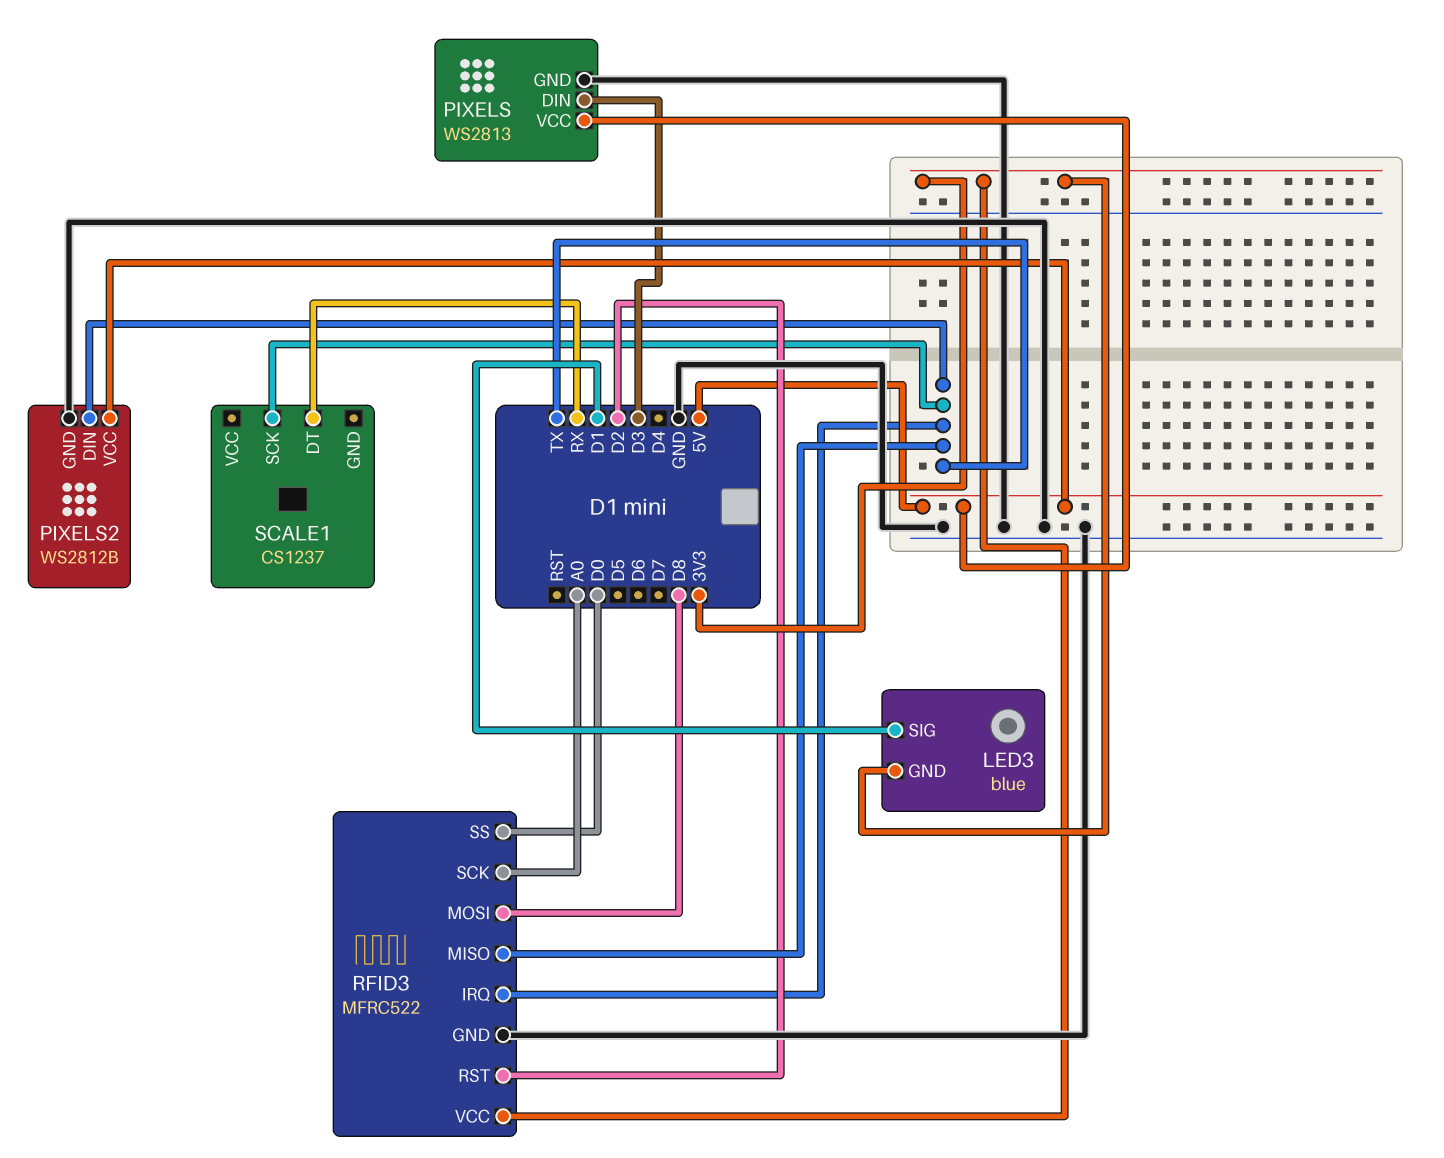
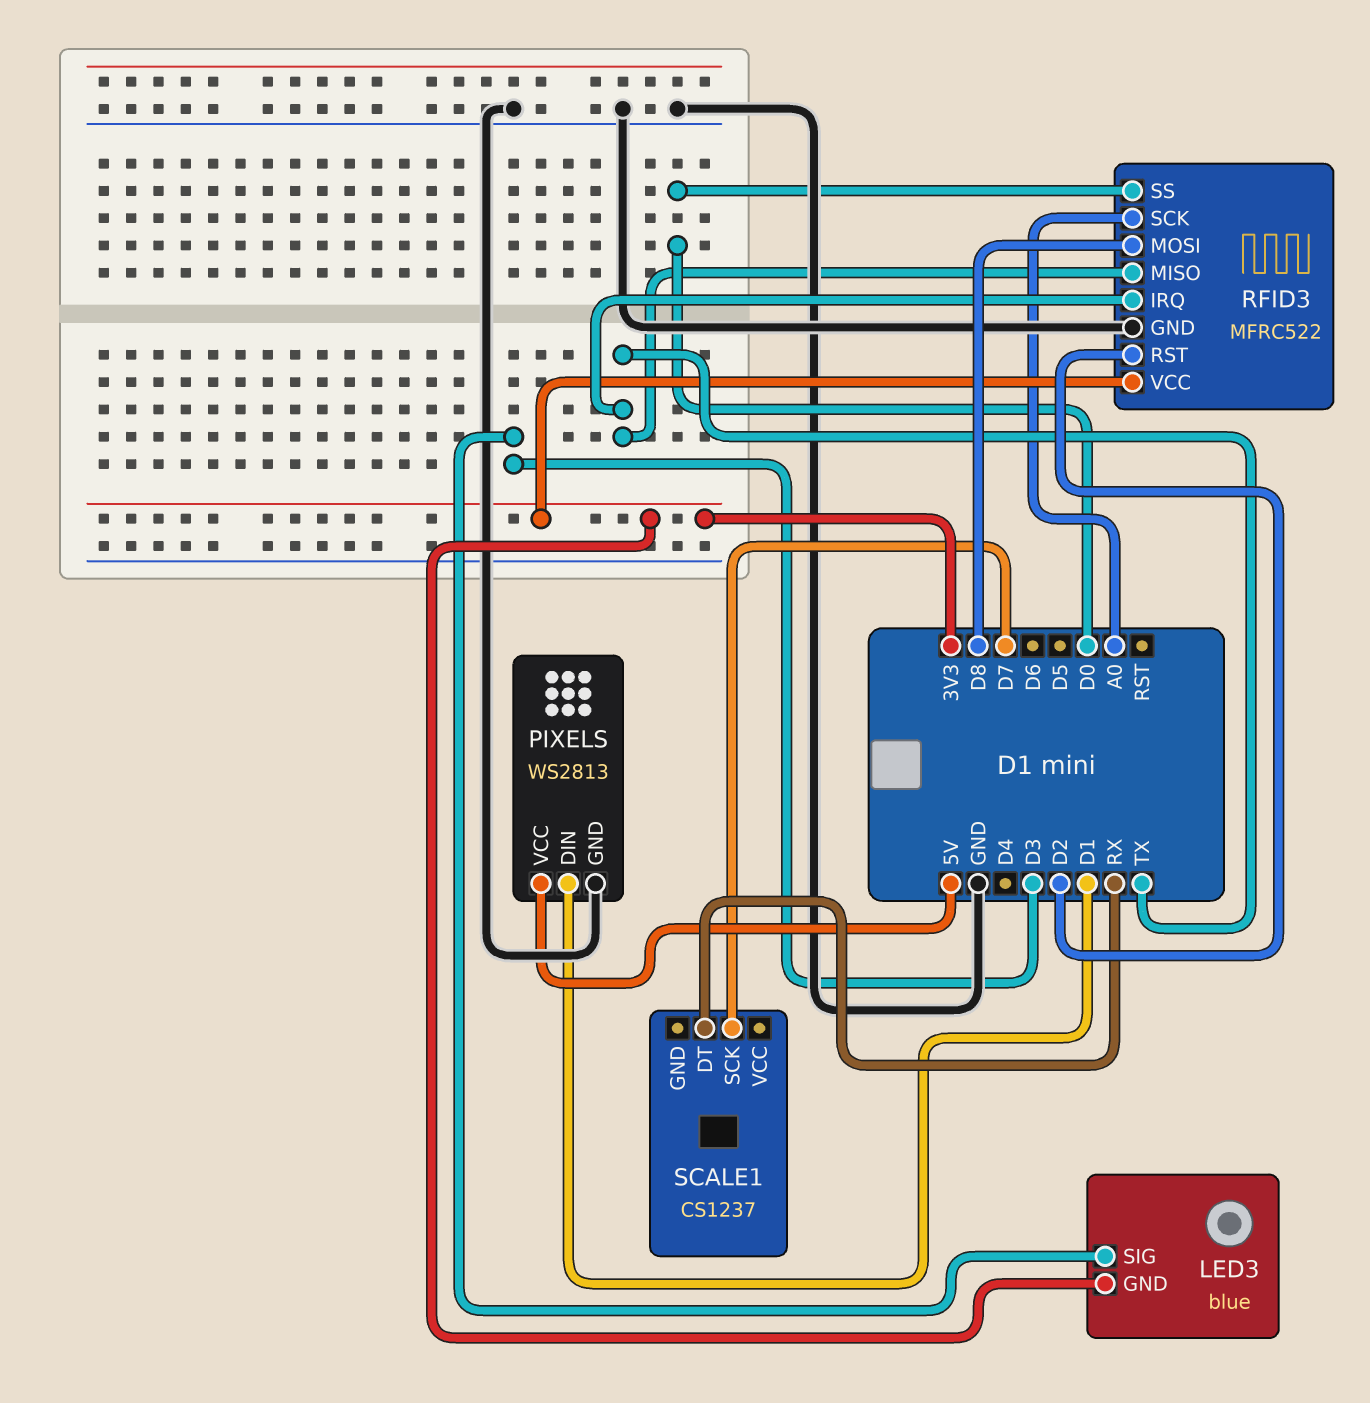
LED3 pin SIG: D1 -> D3
PIXELS pin DIN: D3 -> D1
PIXELS2: WS2812B -> none
PIXELS2 pin DIN: TX -> none
PIXELS2 pin GND: GND -> none
PIXELS2 pin VCC: 5V -> none
SCALE1 pin SCK: TX -> D7

